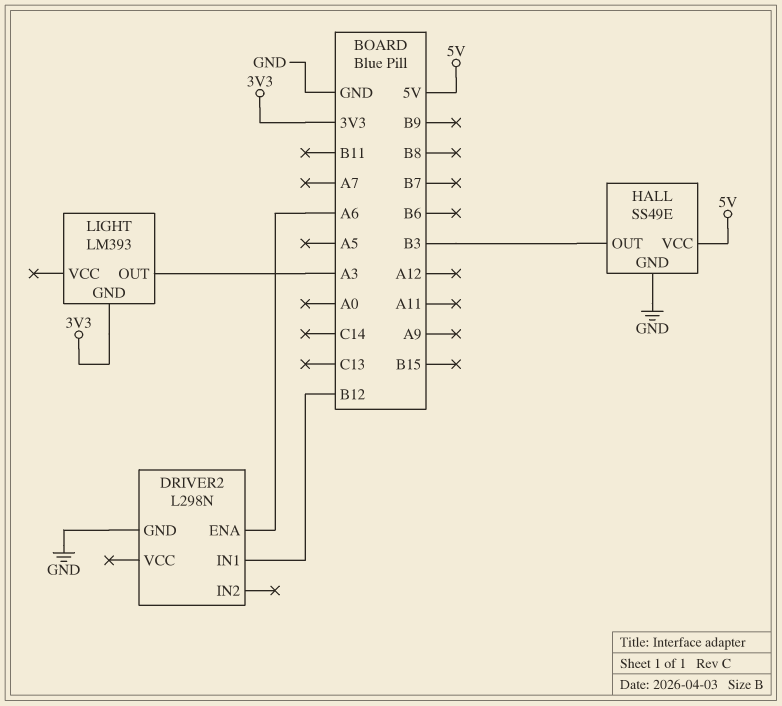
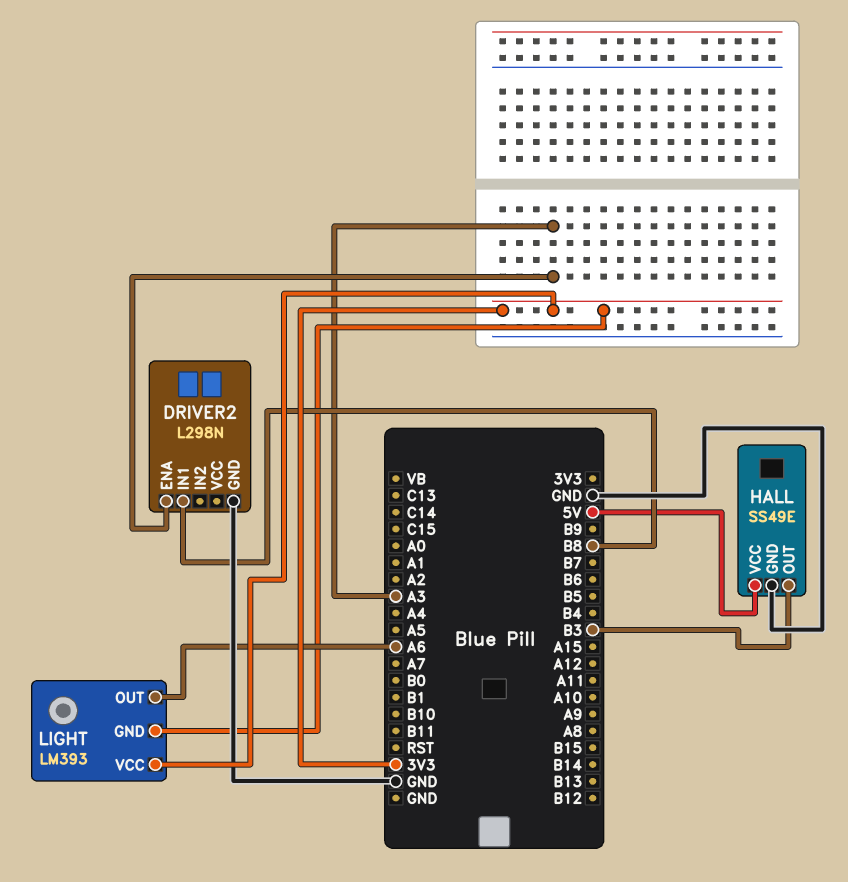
DRIVER2 pin ENA: A6 -> A3
DRIVER2 pin IN1: B12 -> B8
LIGHT pin OUT: A3 -> A6
LIGHT pin VCC: none -> 3V3

